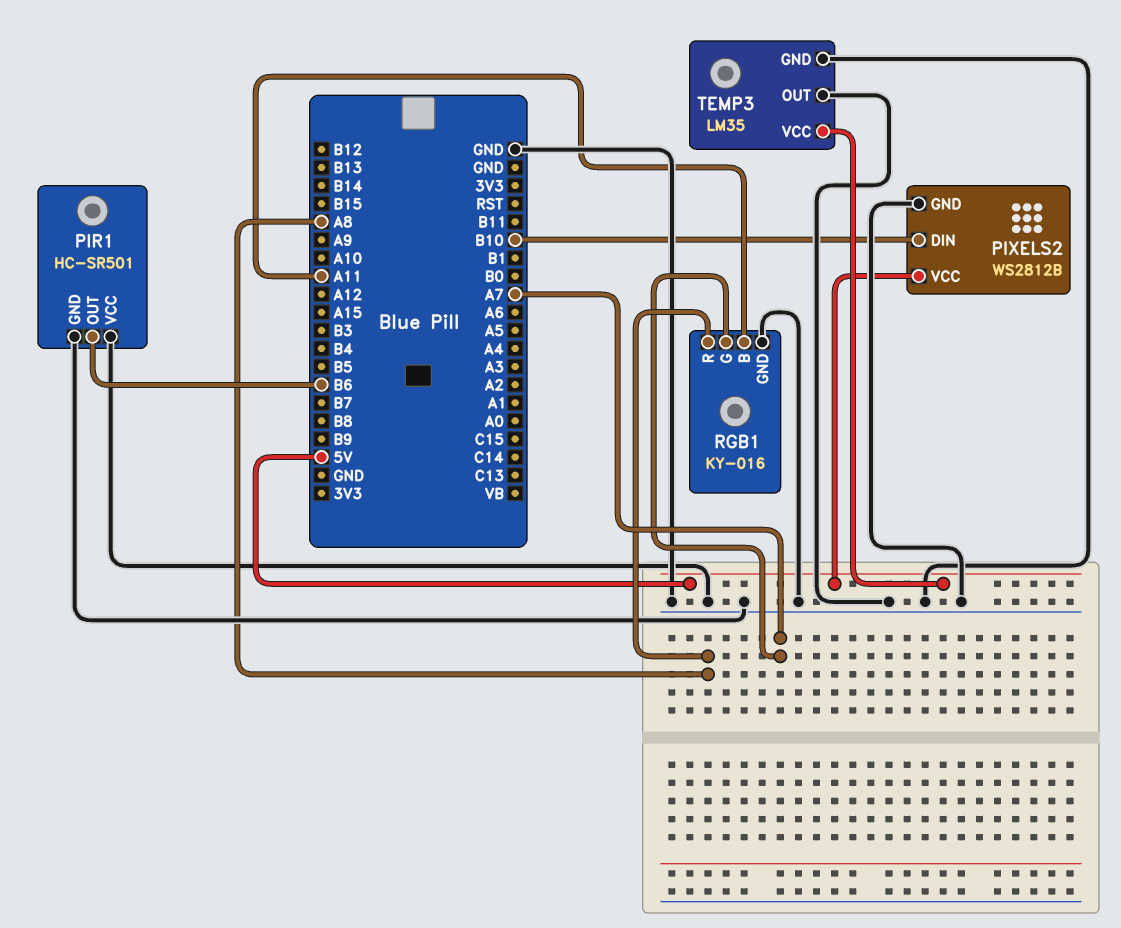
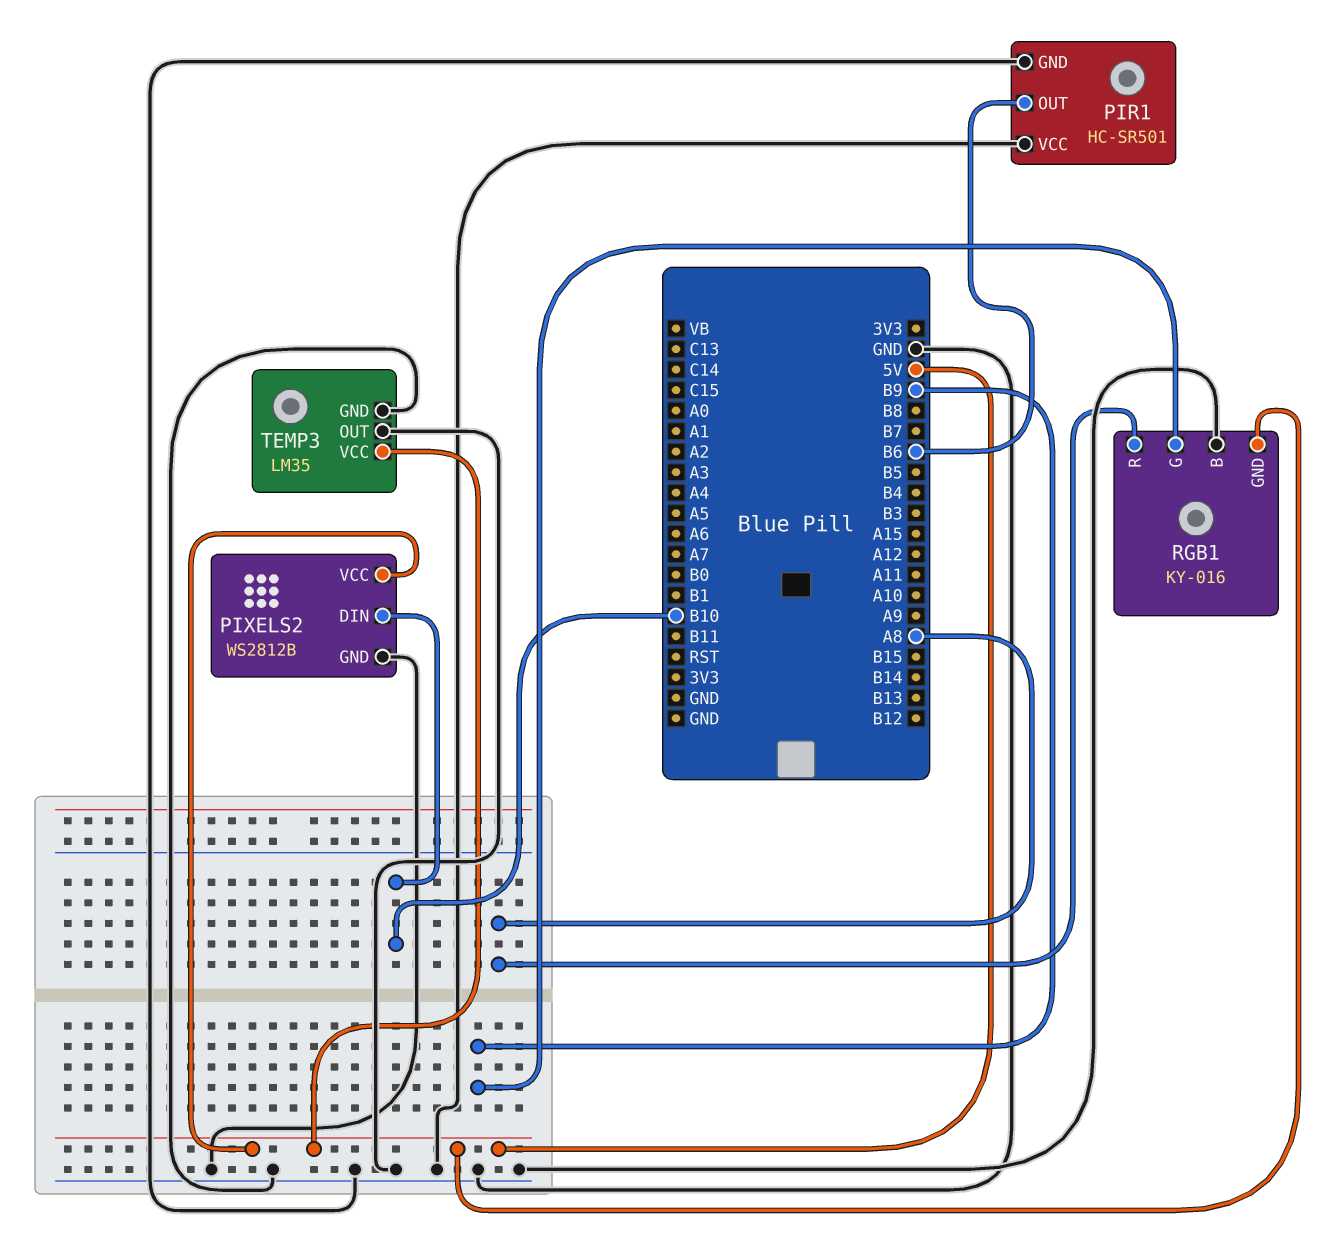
RGB1 pin B: A11 -> GND
RGB1 pin G: A7 -> B9
RGB1 pin GND: GND -> 5V

